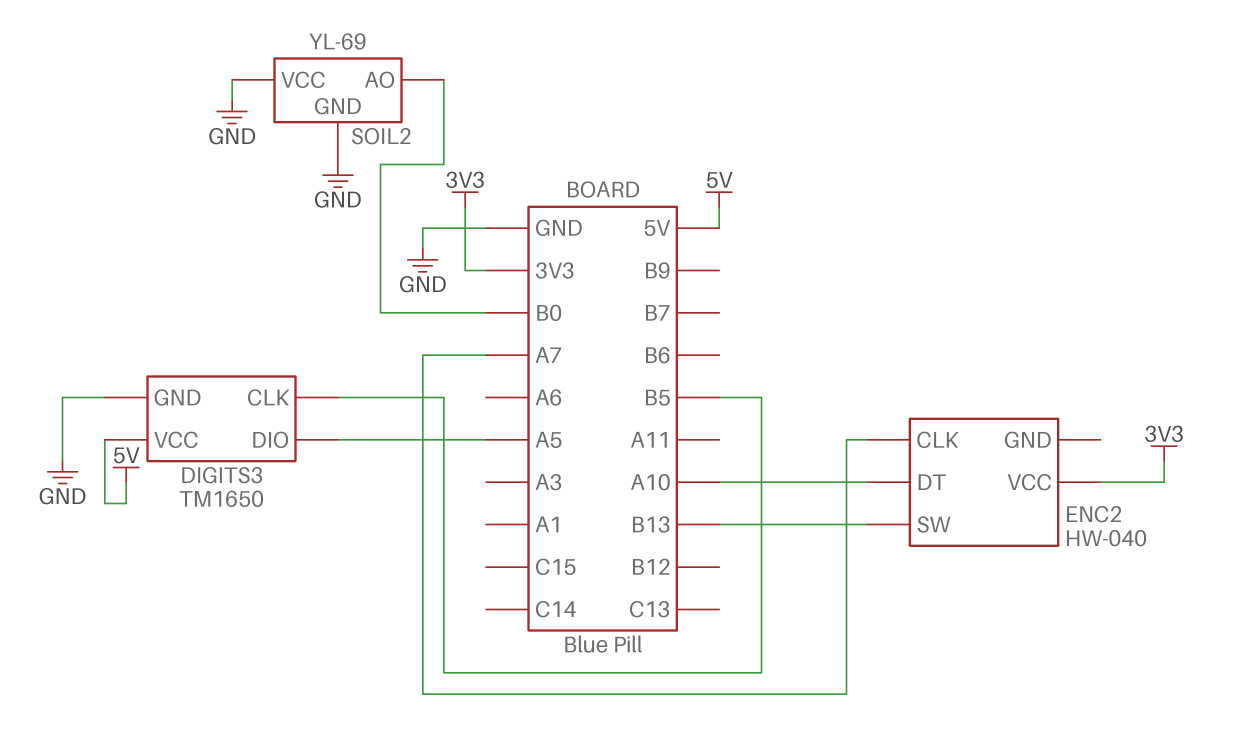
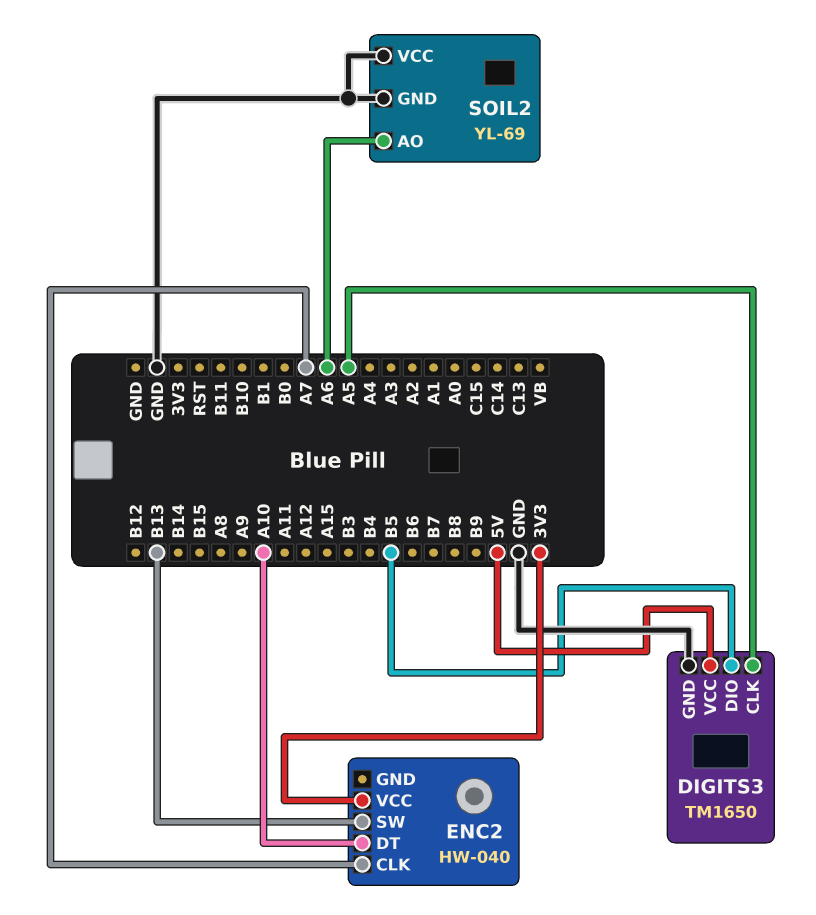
DIGITS3 pin CLK: B5 -> A5
DIGITS3 pin DIO: A5 -> B5
SOIL2 pin AO: B0 -> A6

